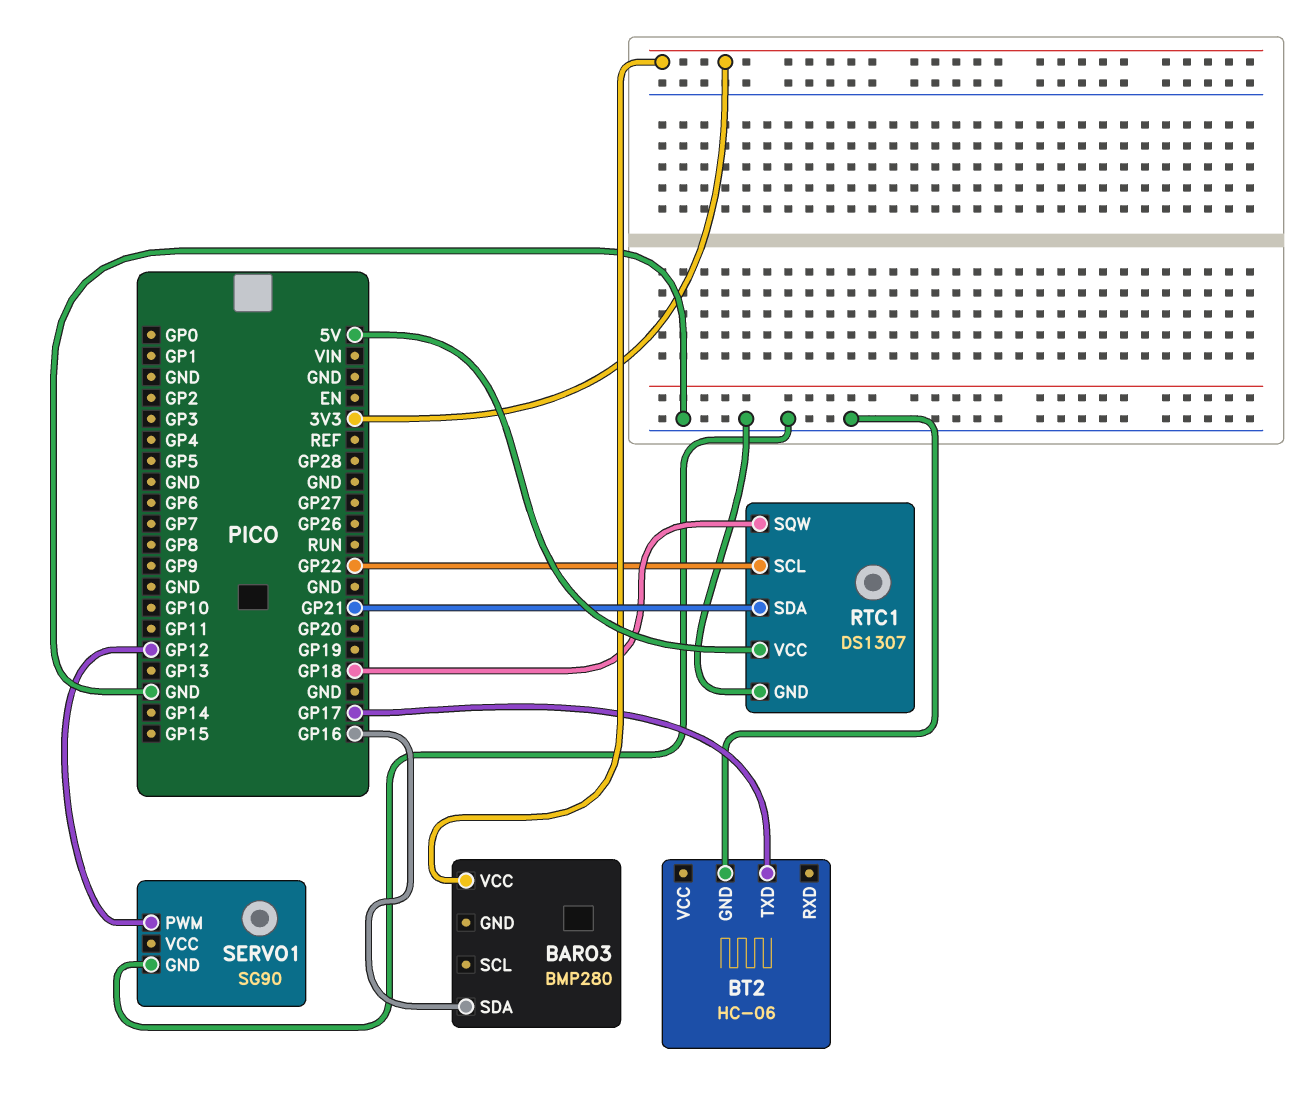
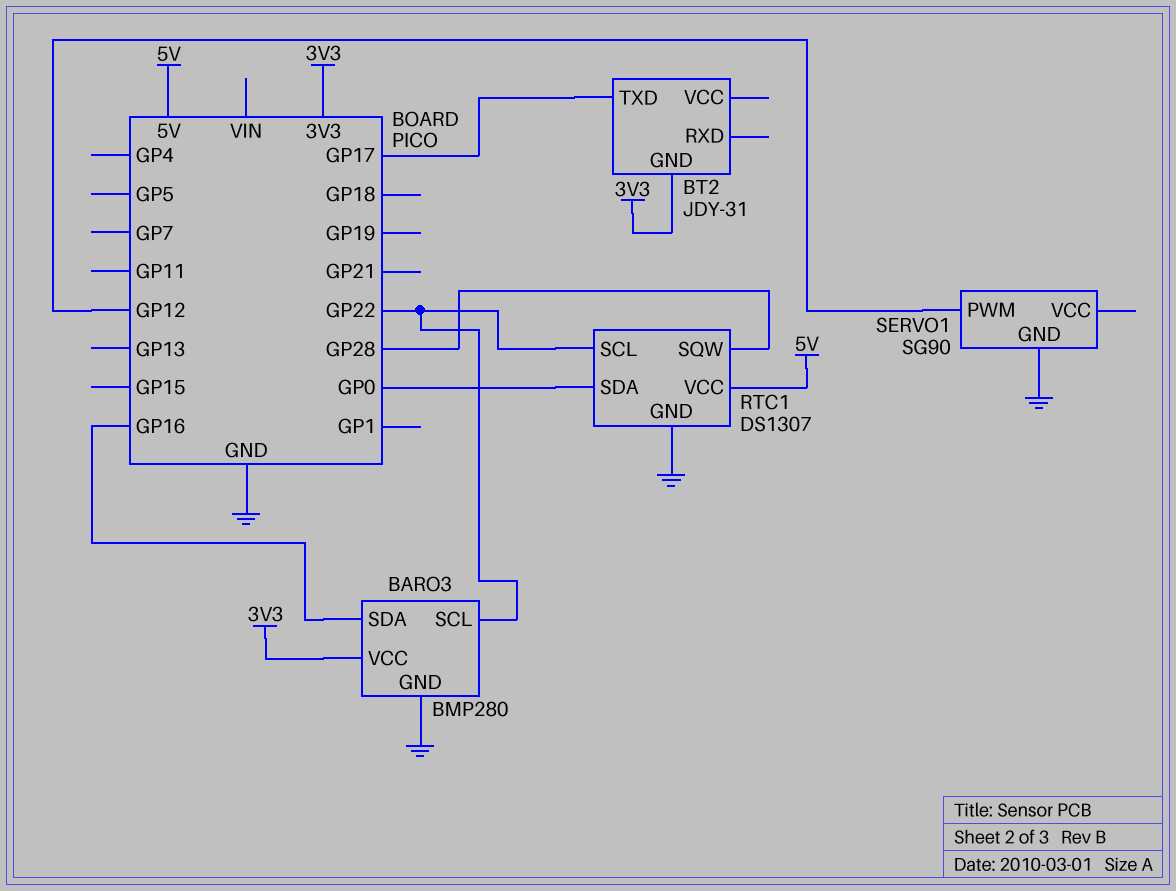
BARO3 pin GND: none -> GND
BARO3 pin SCL: none -> GP22
BT2: HC-06 -> JDY-31
BT2 pin GND: GND -> 3V3
RTC1 pin SDA: GP21 -> GP0
RTC1 pin SQW: GP18 -> GP28

